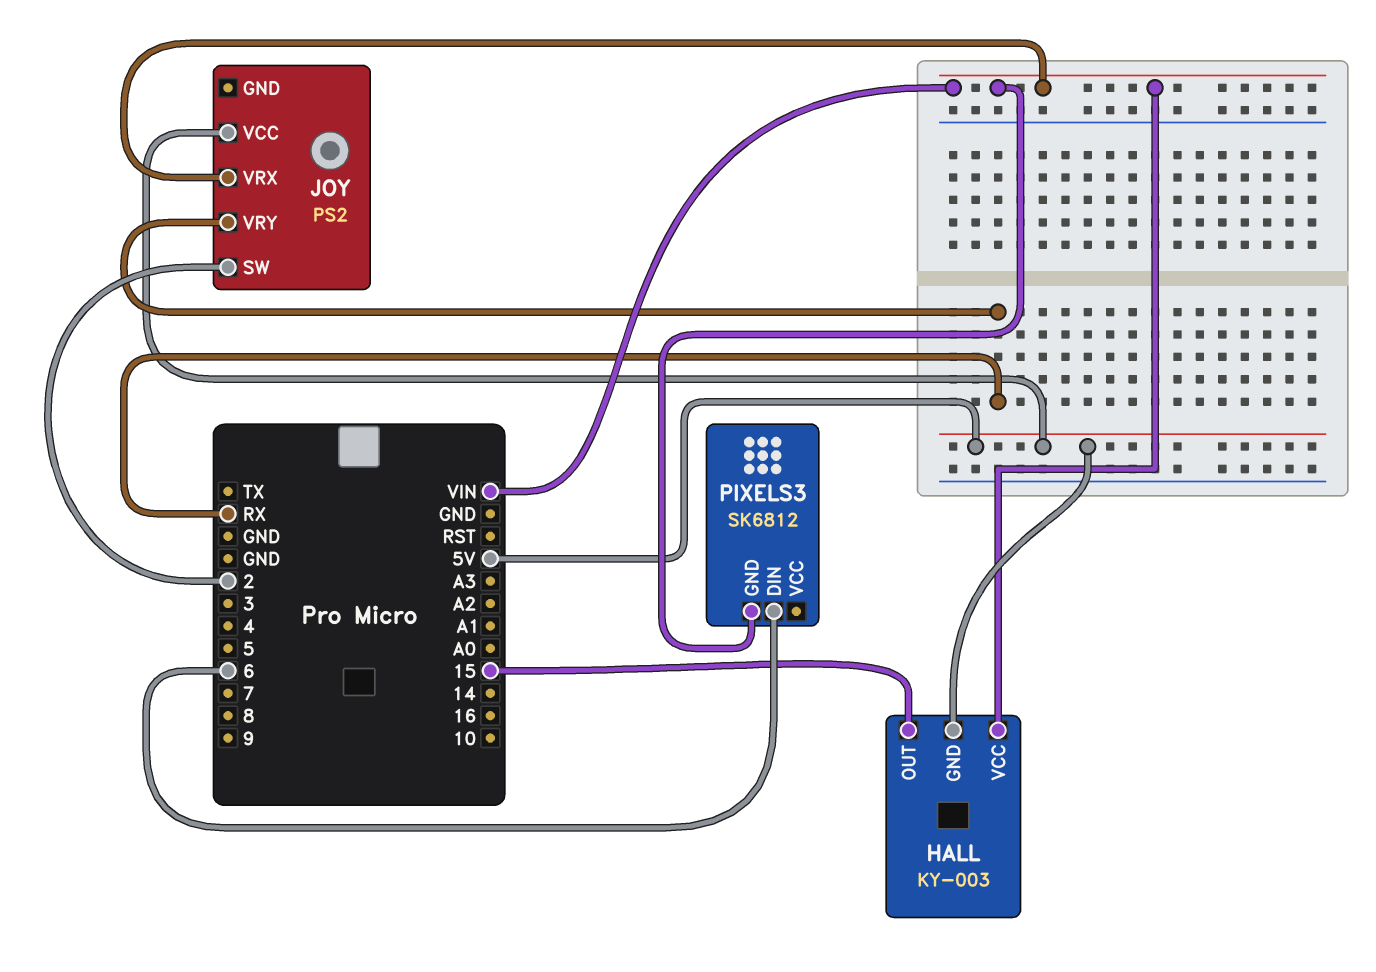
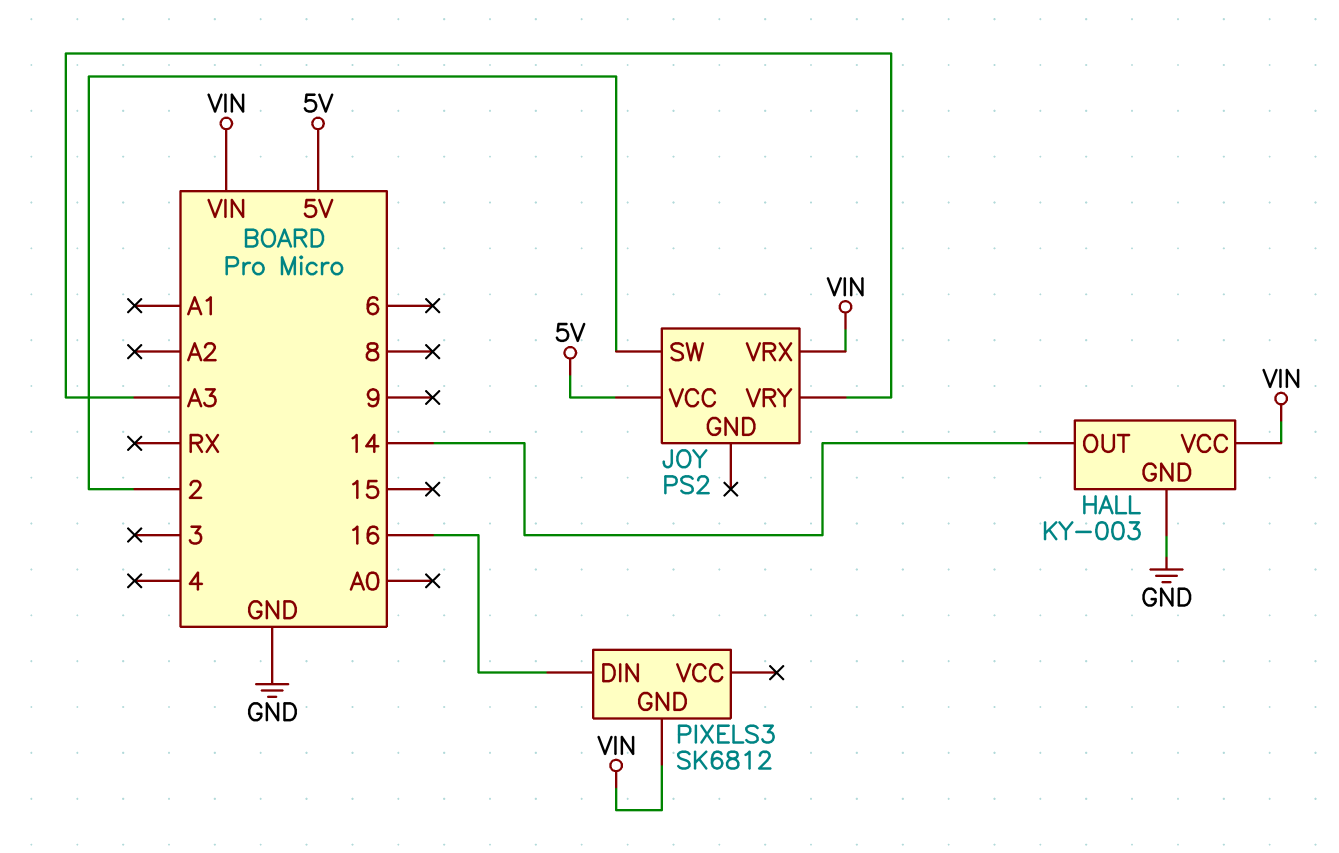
HALL pin GND: 5V -> GND
HALL pin OUT: 15 -> 14
JOY pin VRY: RX -> A3
PIXELS3 pin DIN: 6 -> 16

